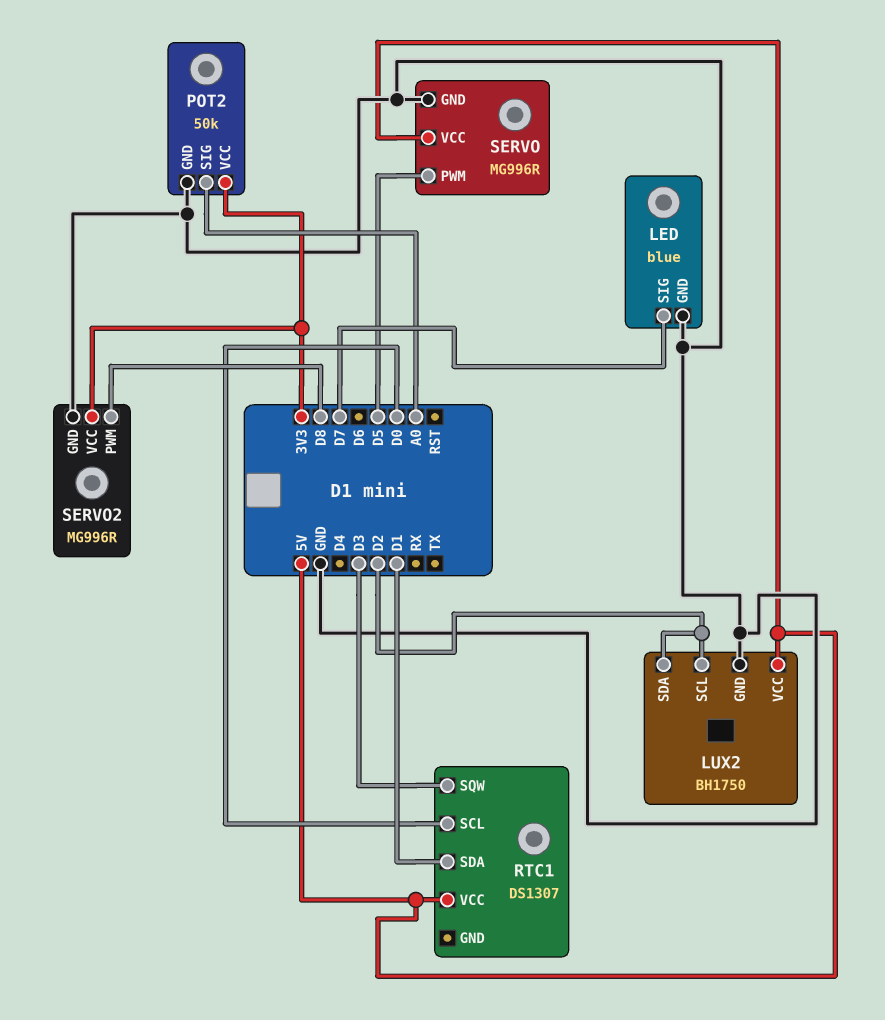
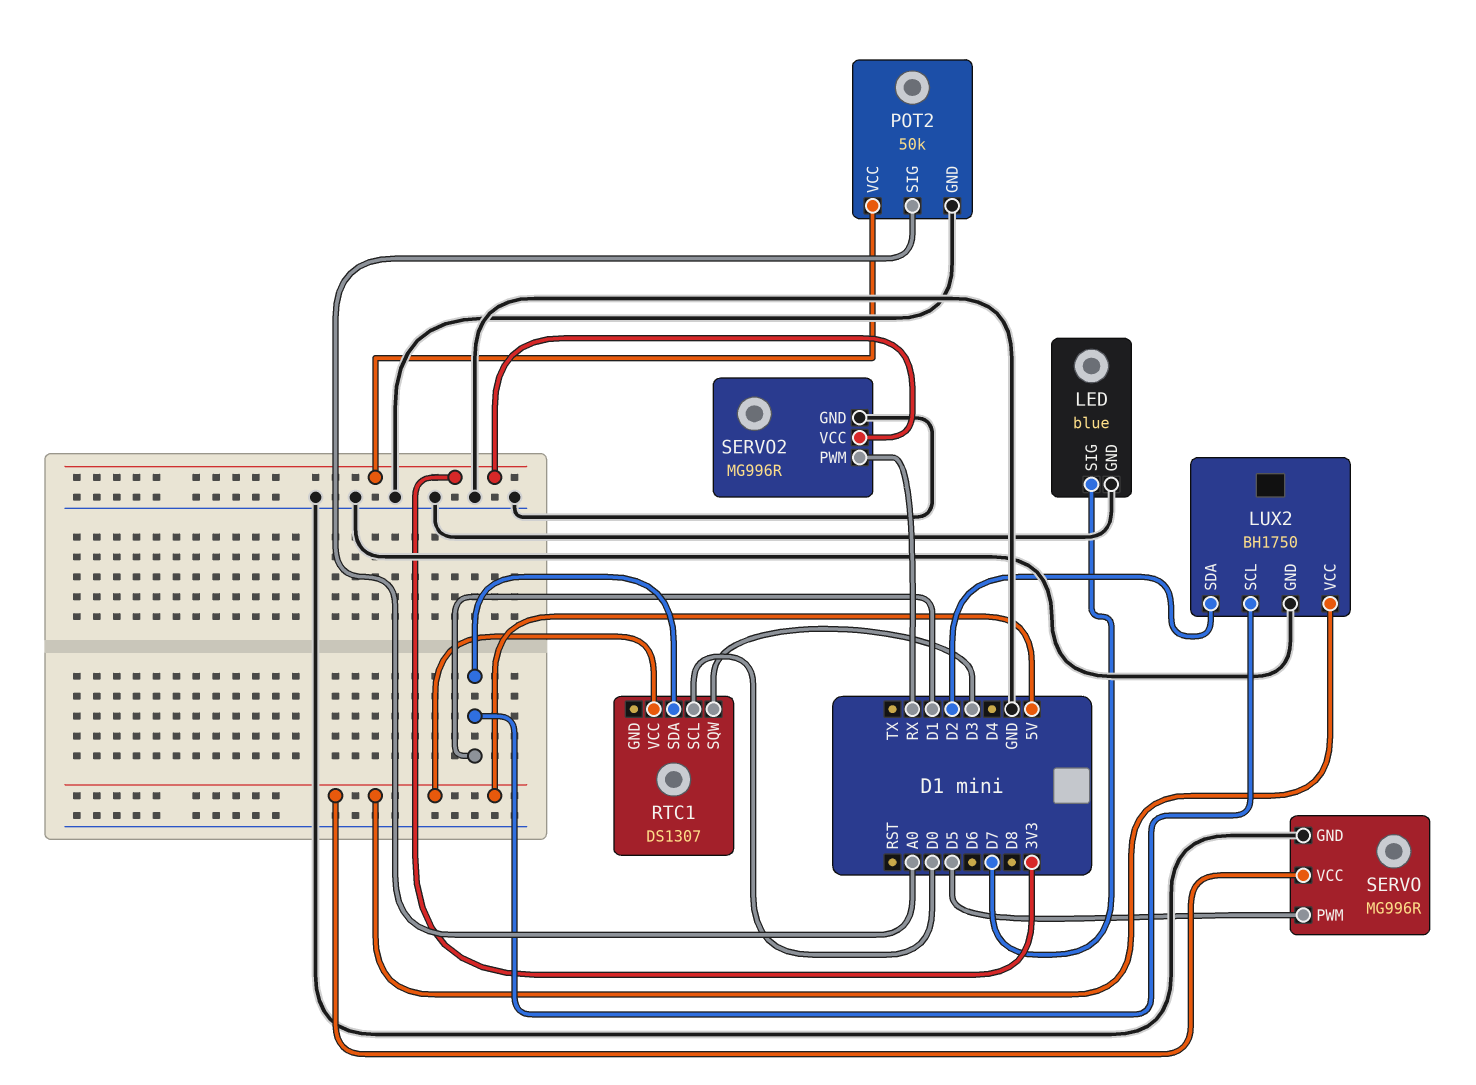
LUX2 pin SCL: D2 -> D1
SERVO2 pin PWM: D8 -> RX

